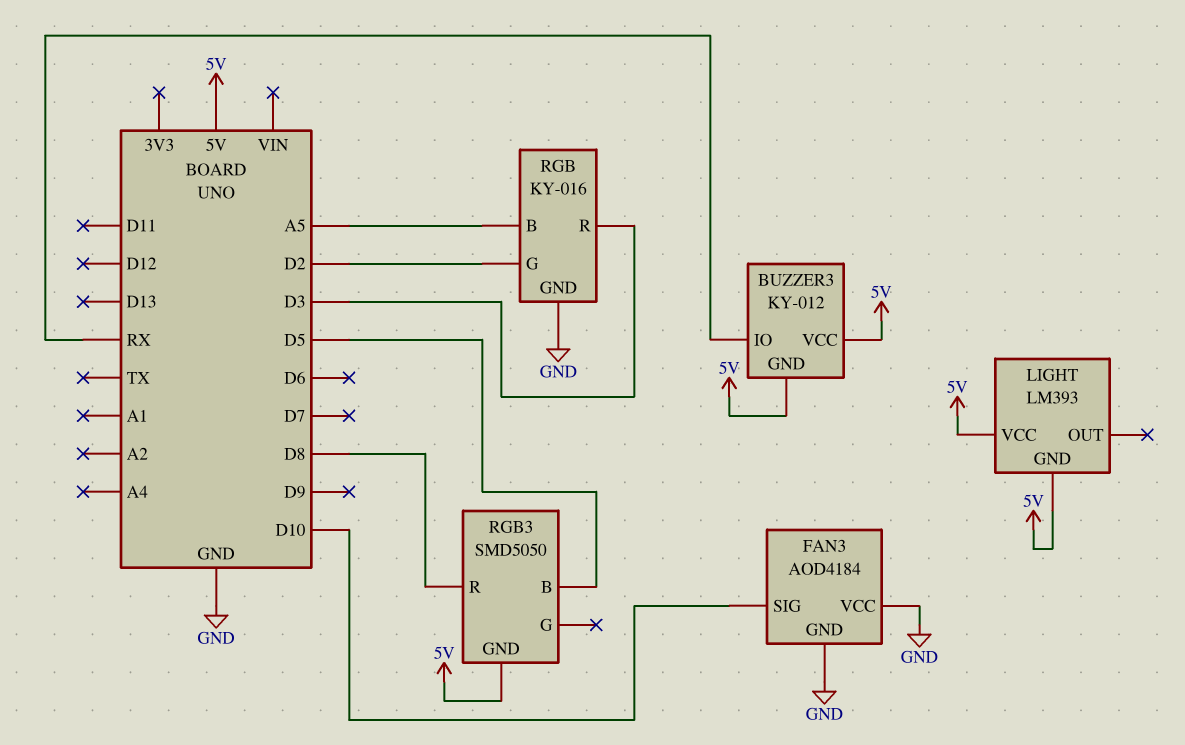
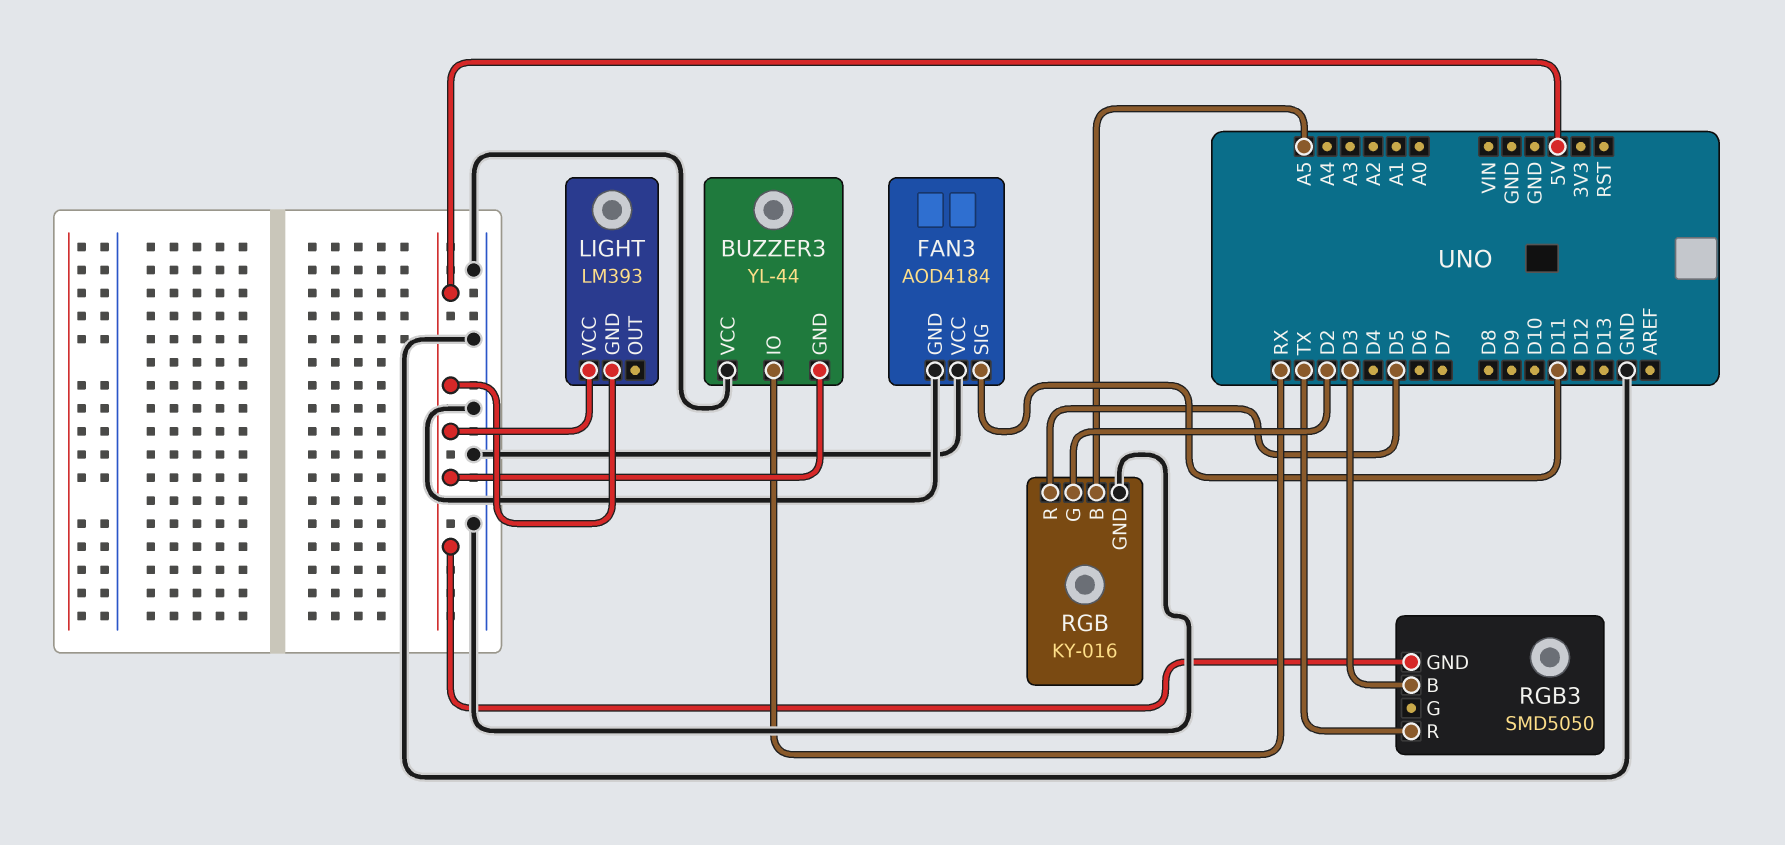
BUZZER3: KY-012 -> YL-44
BUZZER3 pin VCC: 5V -> GND
FAN3 pin SIG: D10 -> D11
RGB pin R: D3 -> D5
RGB3 pin B: D5 -> D3
RGB3 pin R: D8 -> TX

